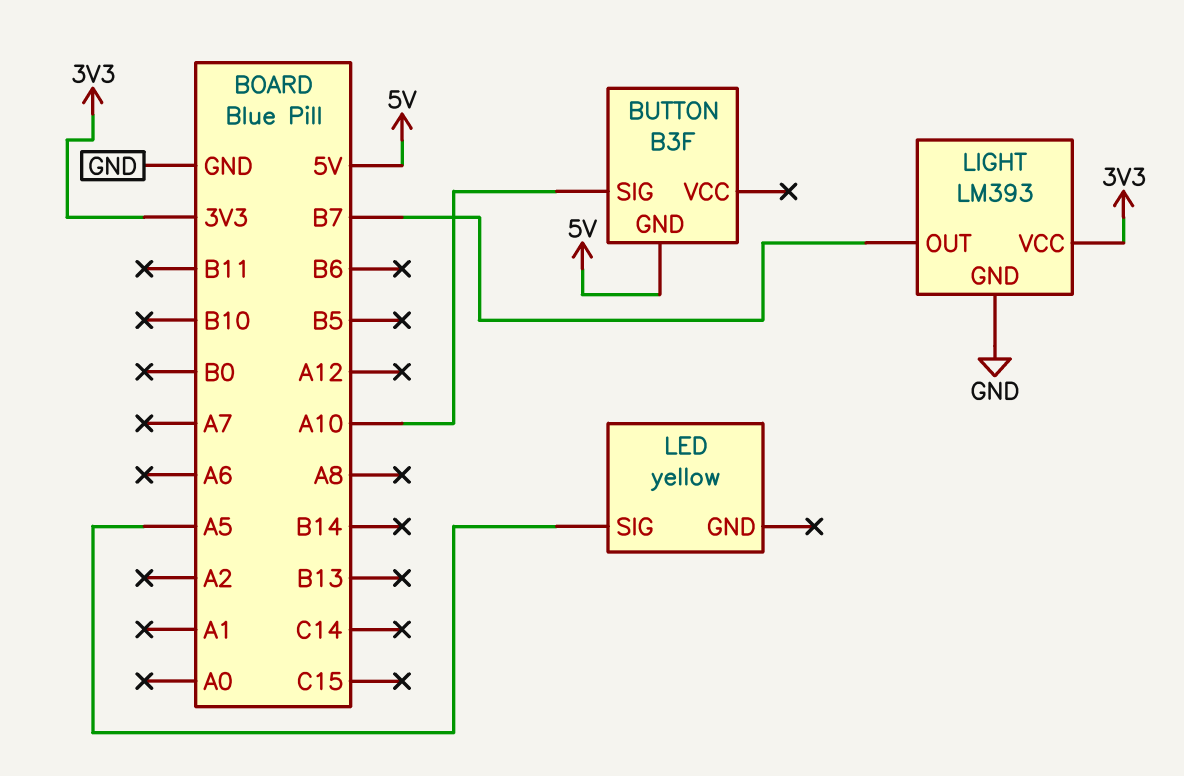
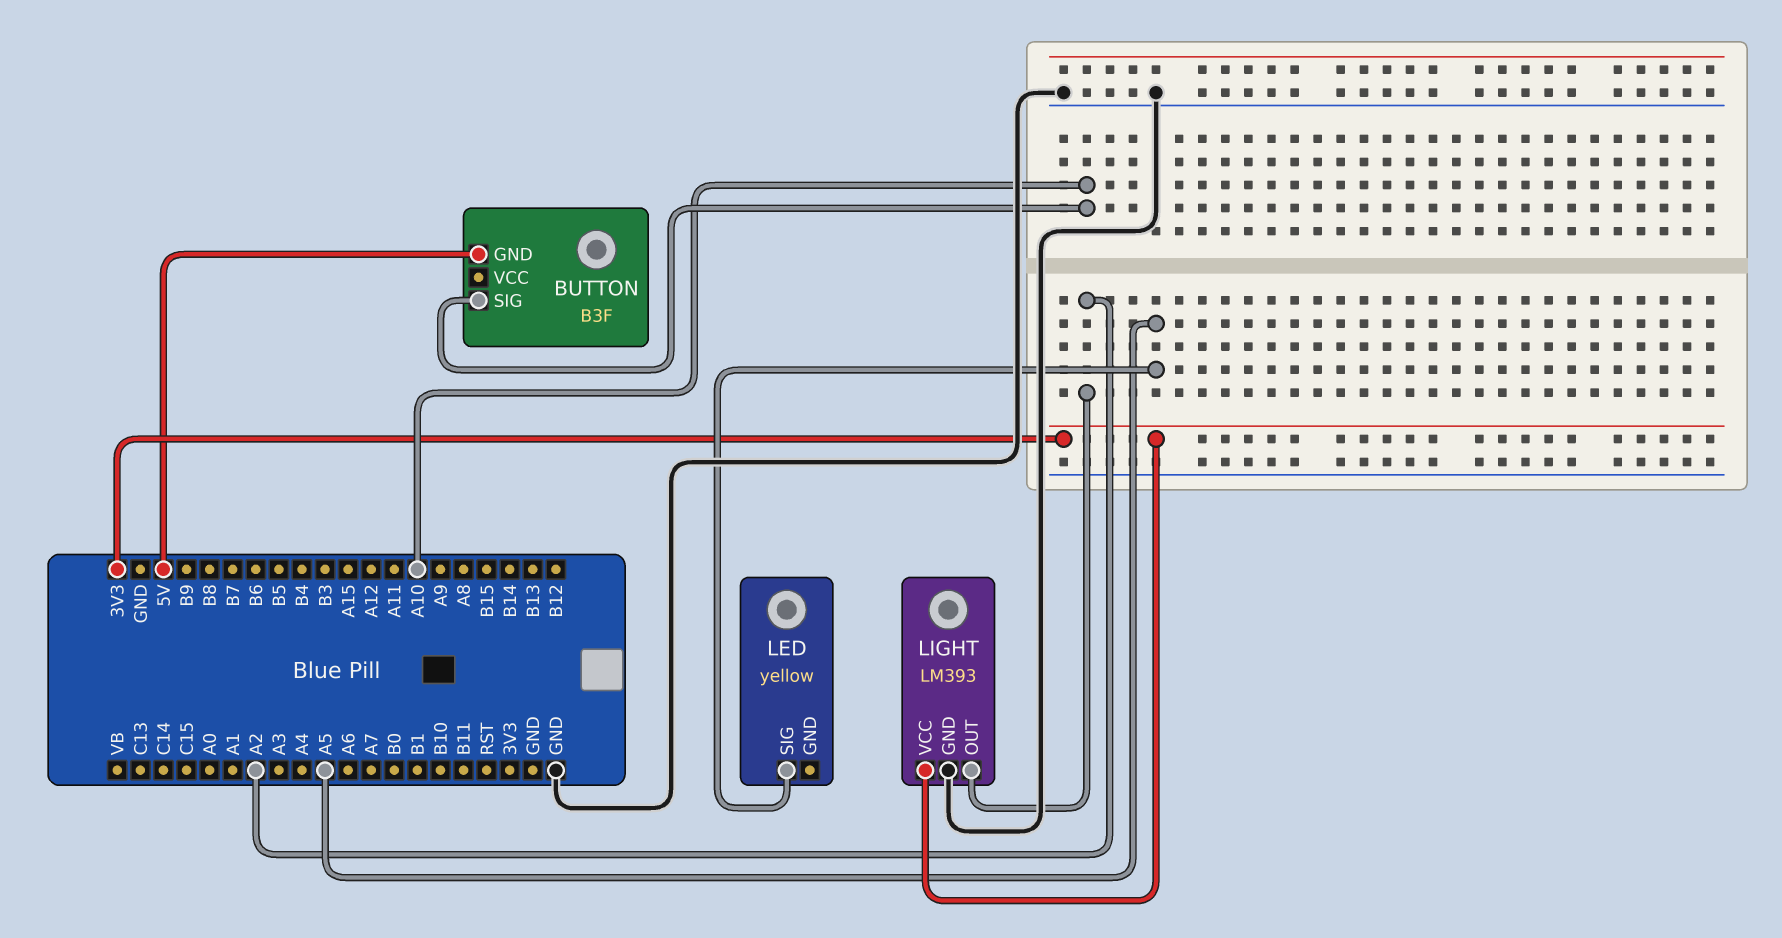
LIGHT pin OUT: B7 -> A2

